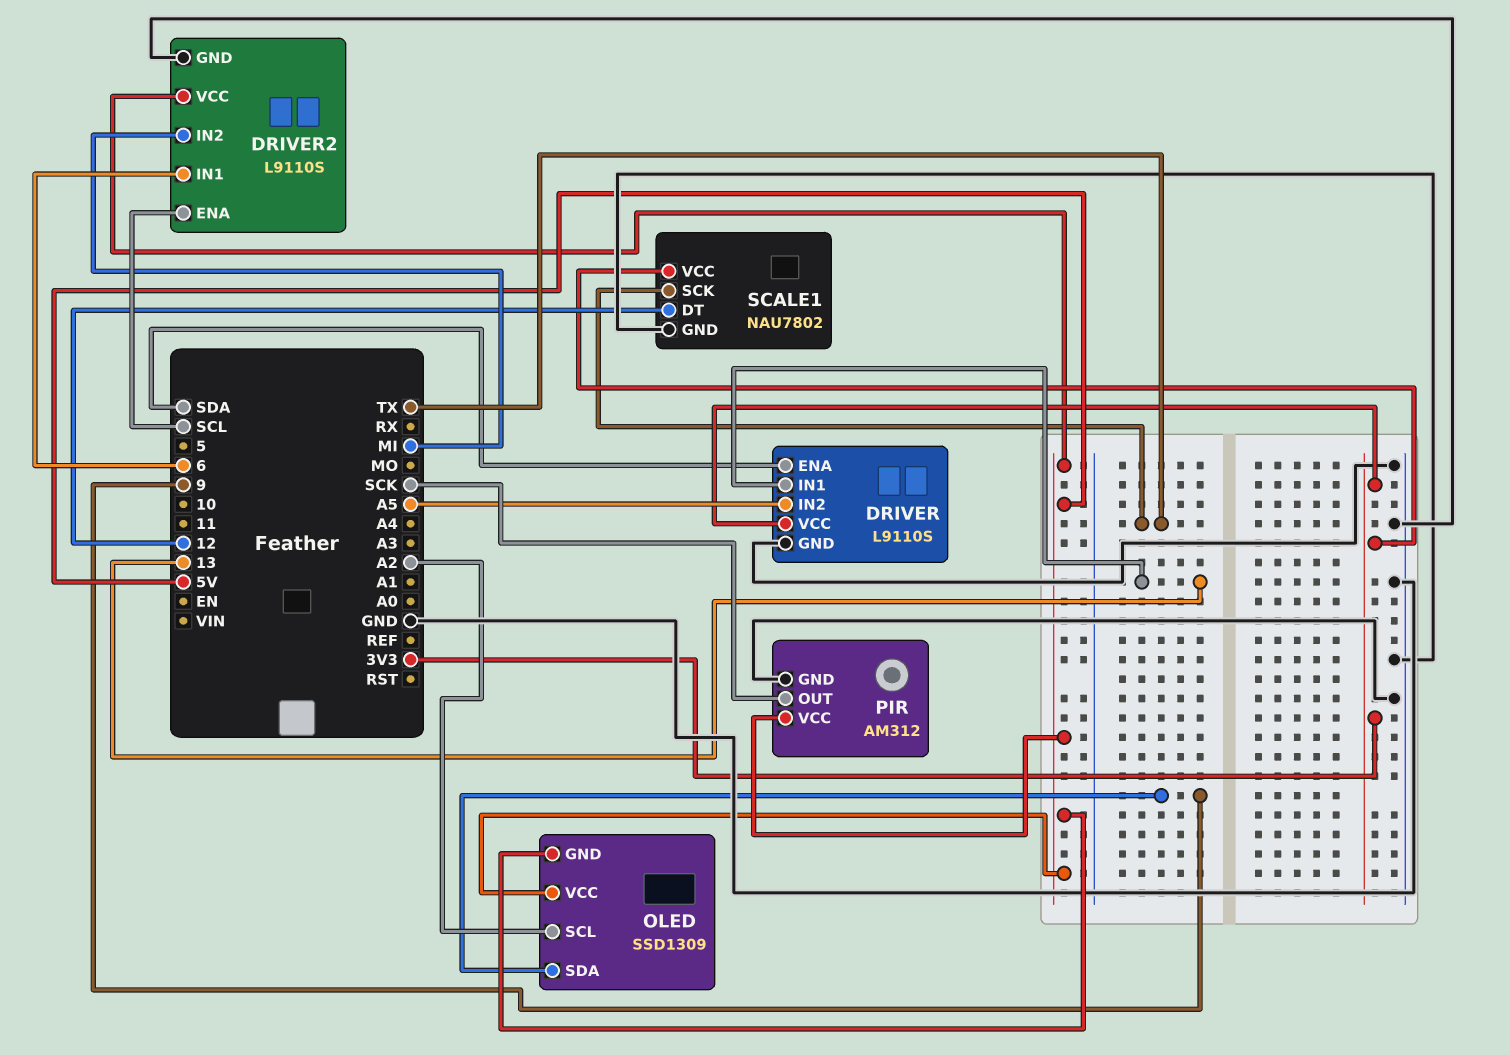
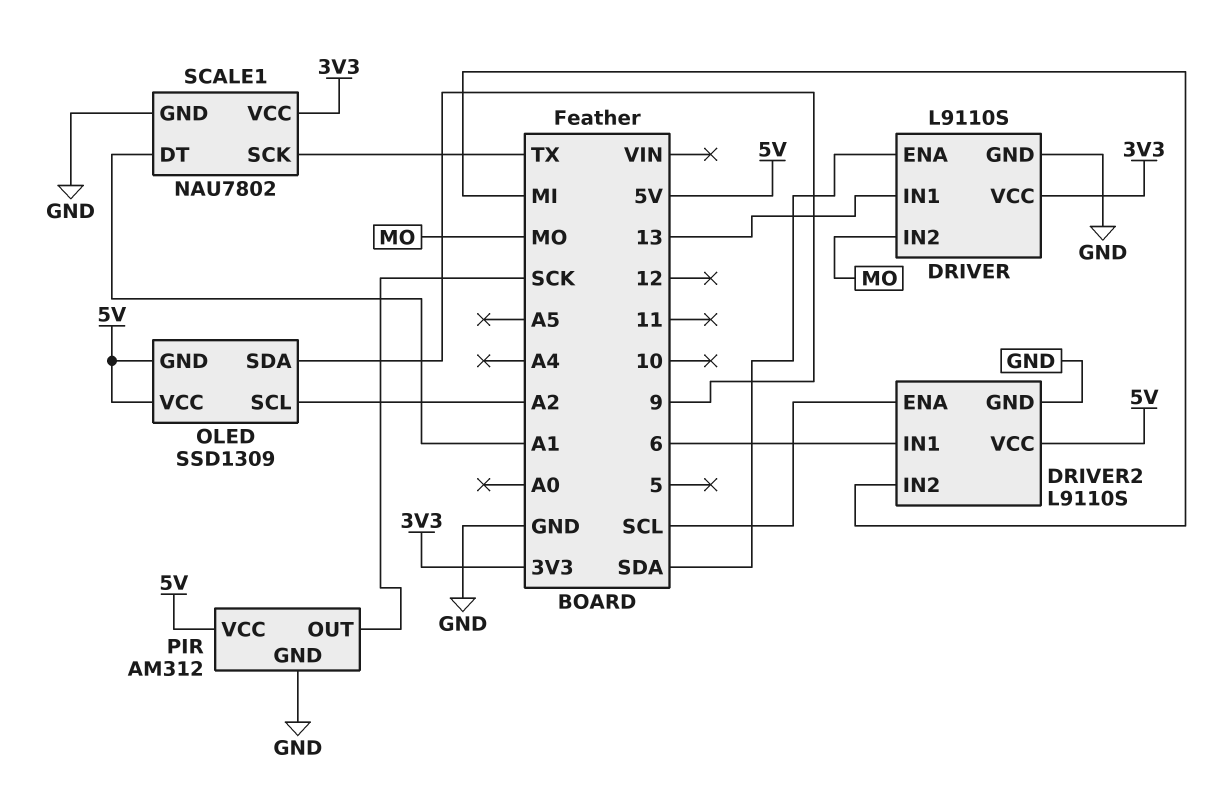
DRIVER pin IN2: A5 -> MO
SCALE1 pin DT: 12 -> A1

